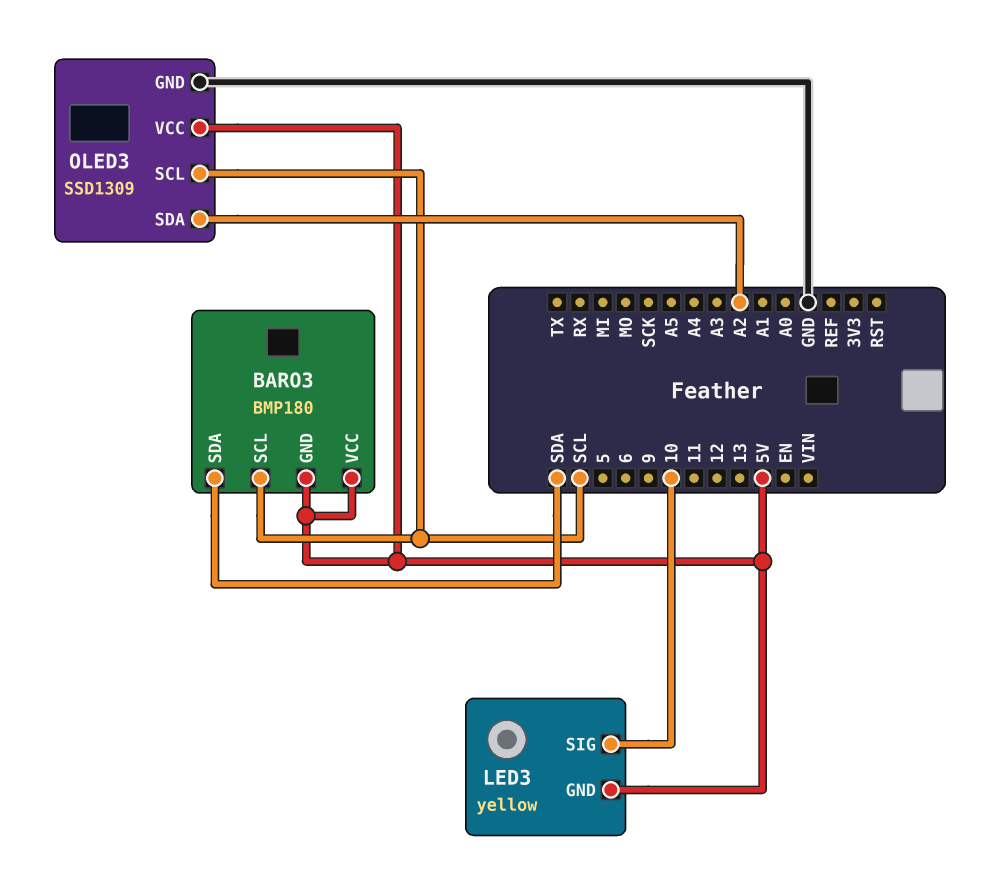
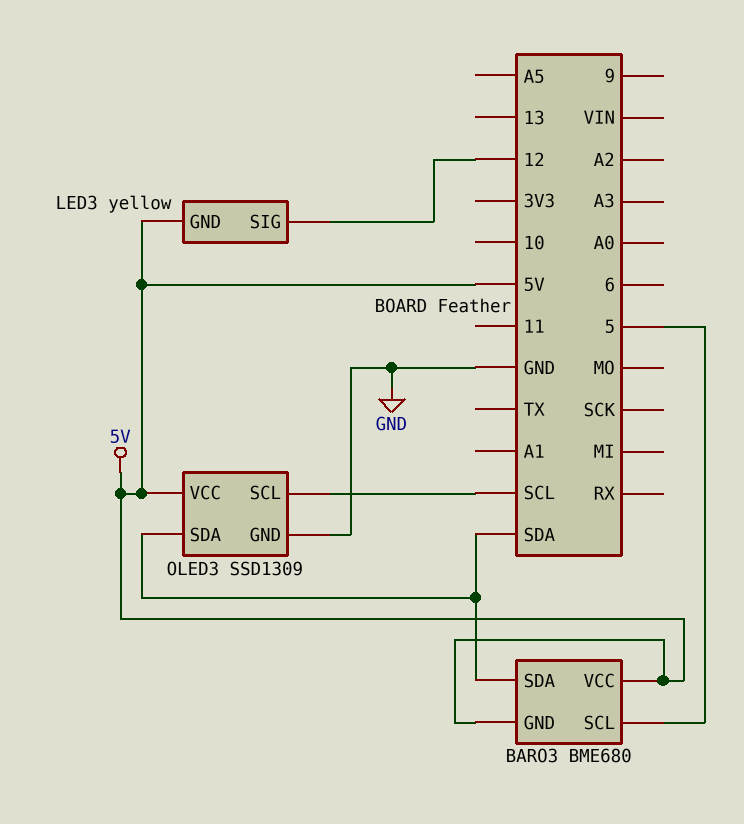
BARO3: BMP180 -> BME680
BARO3 pin SCL: SCL -> 5
LED3 pin SIG: 10 -> 12
OLED3 pin SDA: A2 -> SDA

